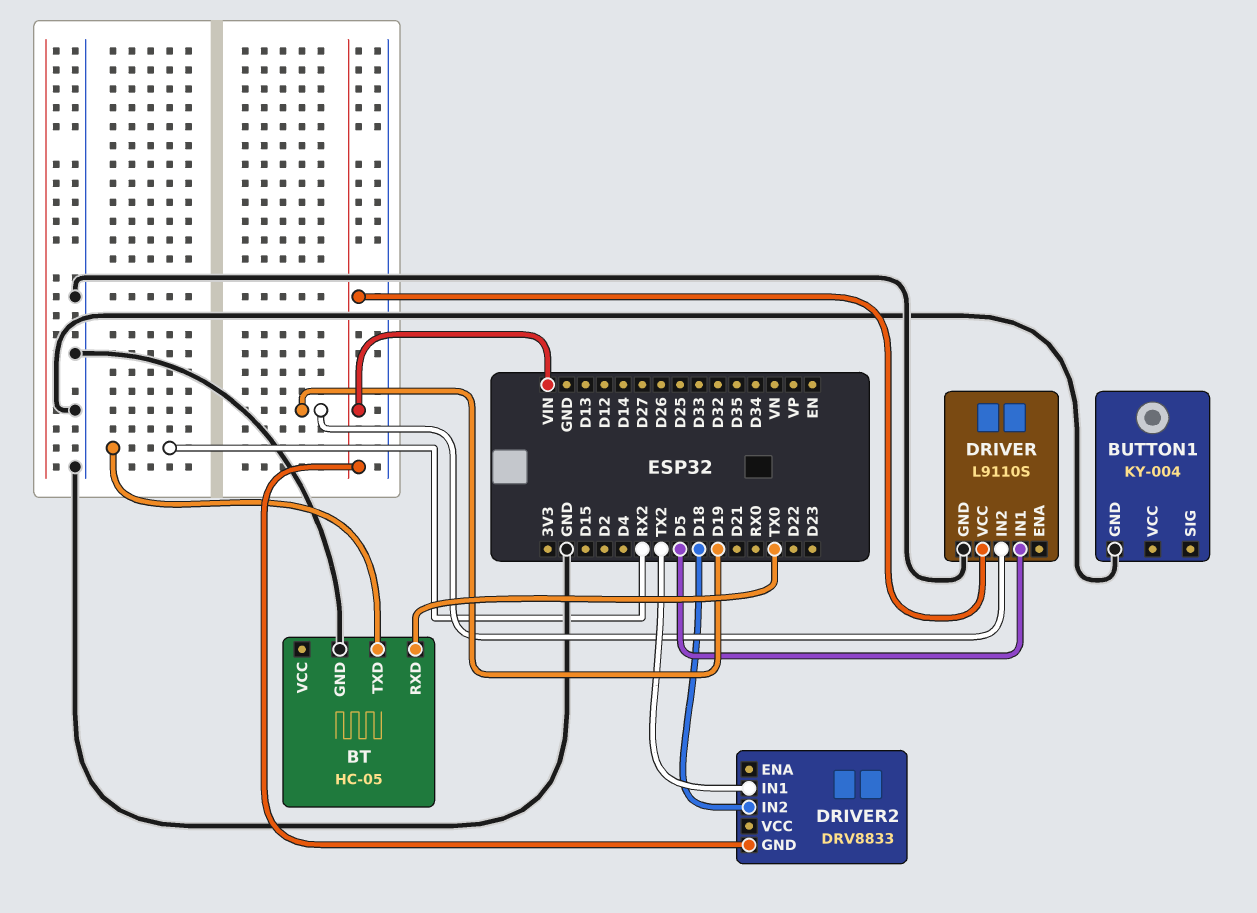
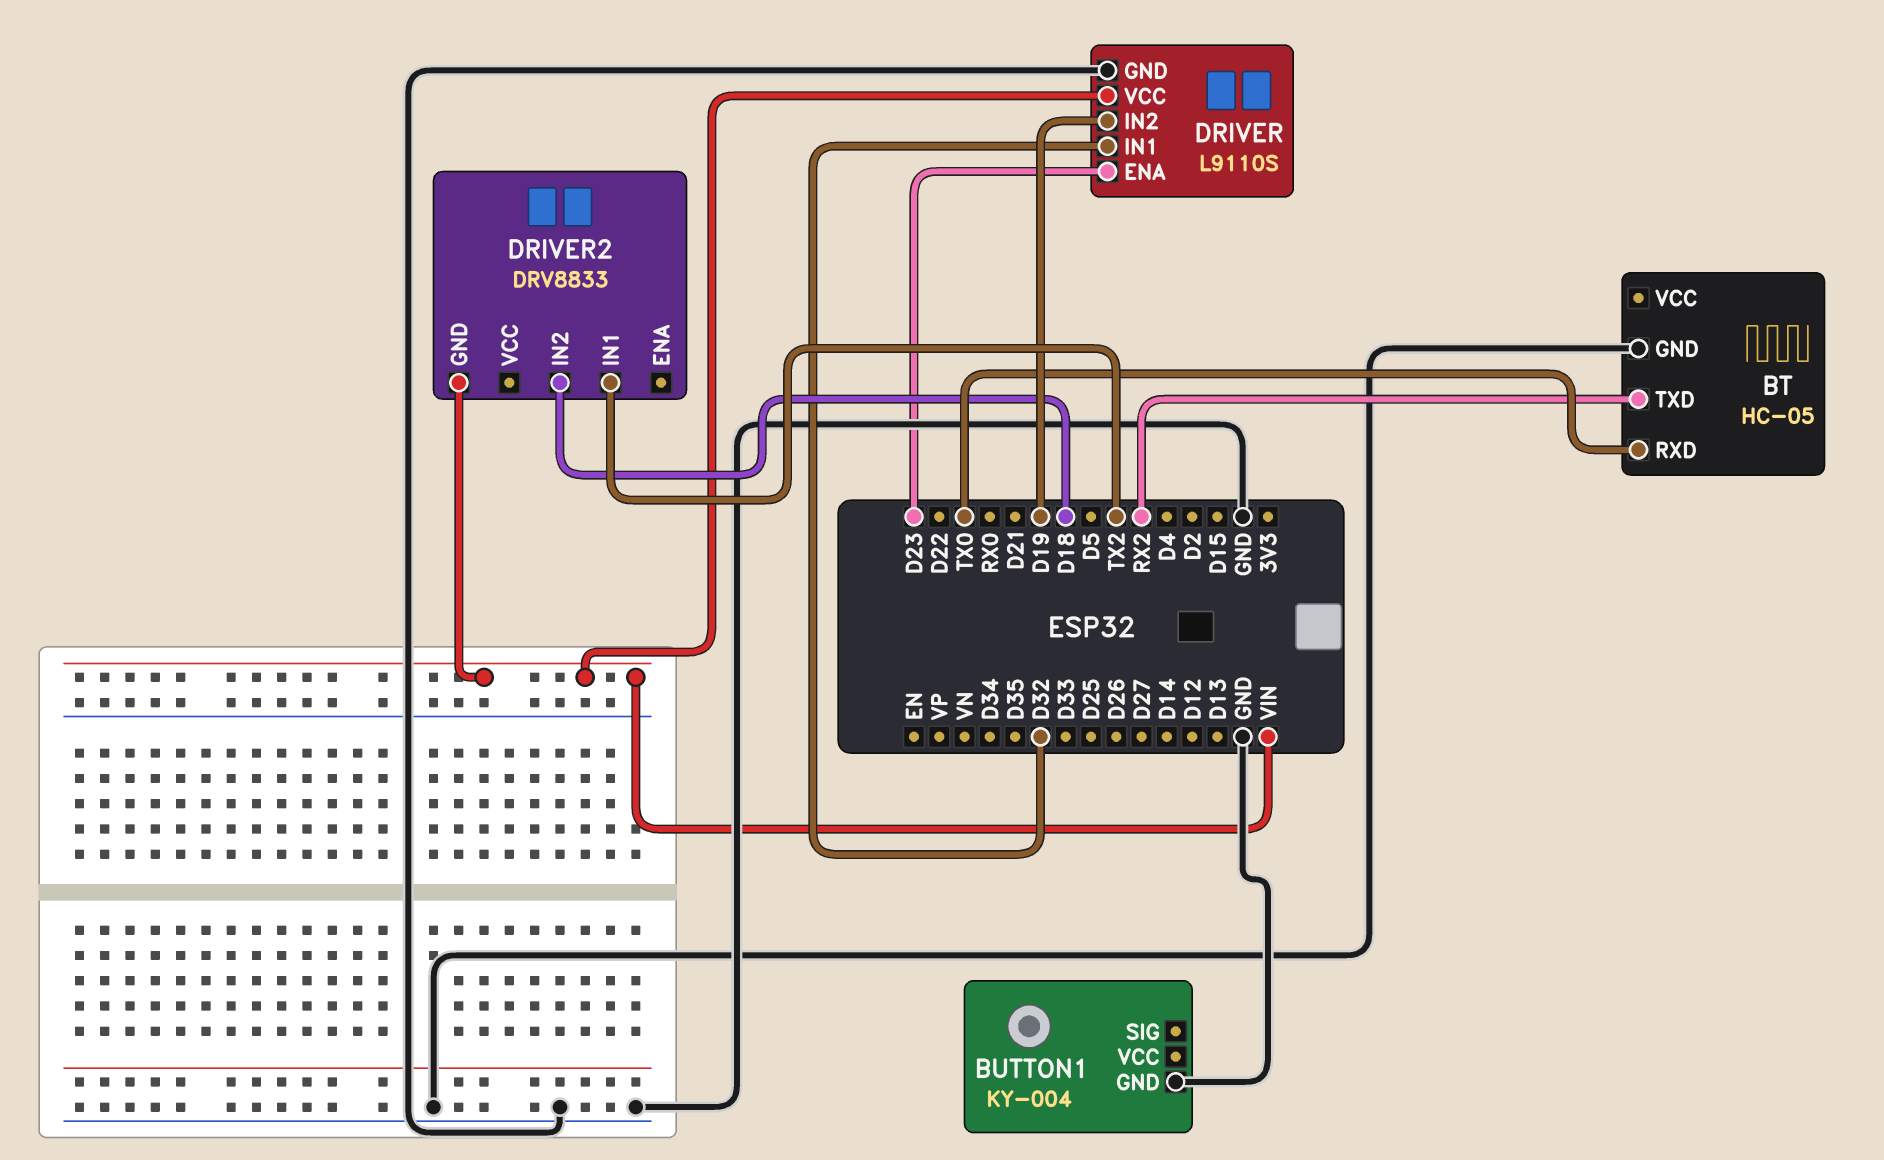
DRIVER pin ENA: none -> D23
DRIVER pin IN1: D5 -> D32

